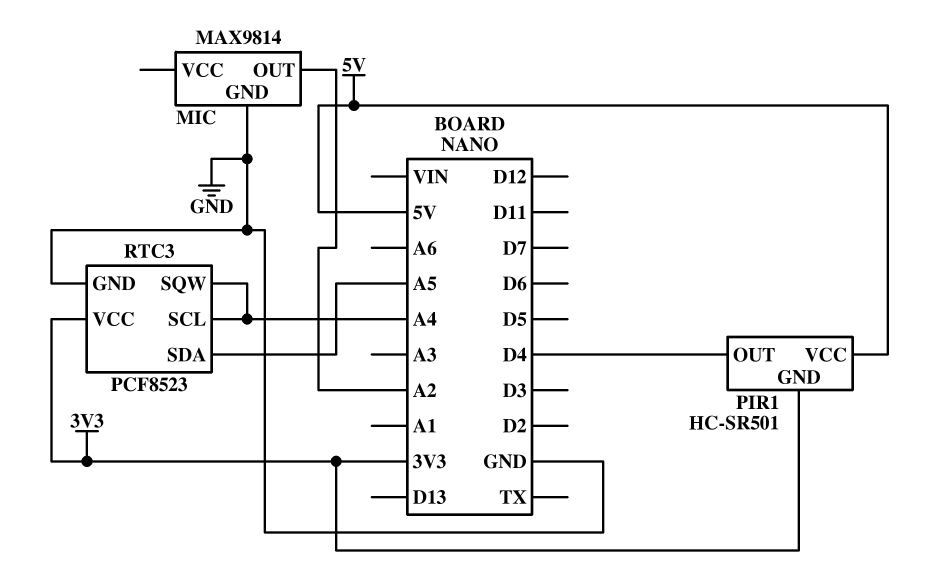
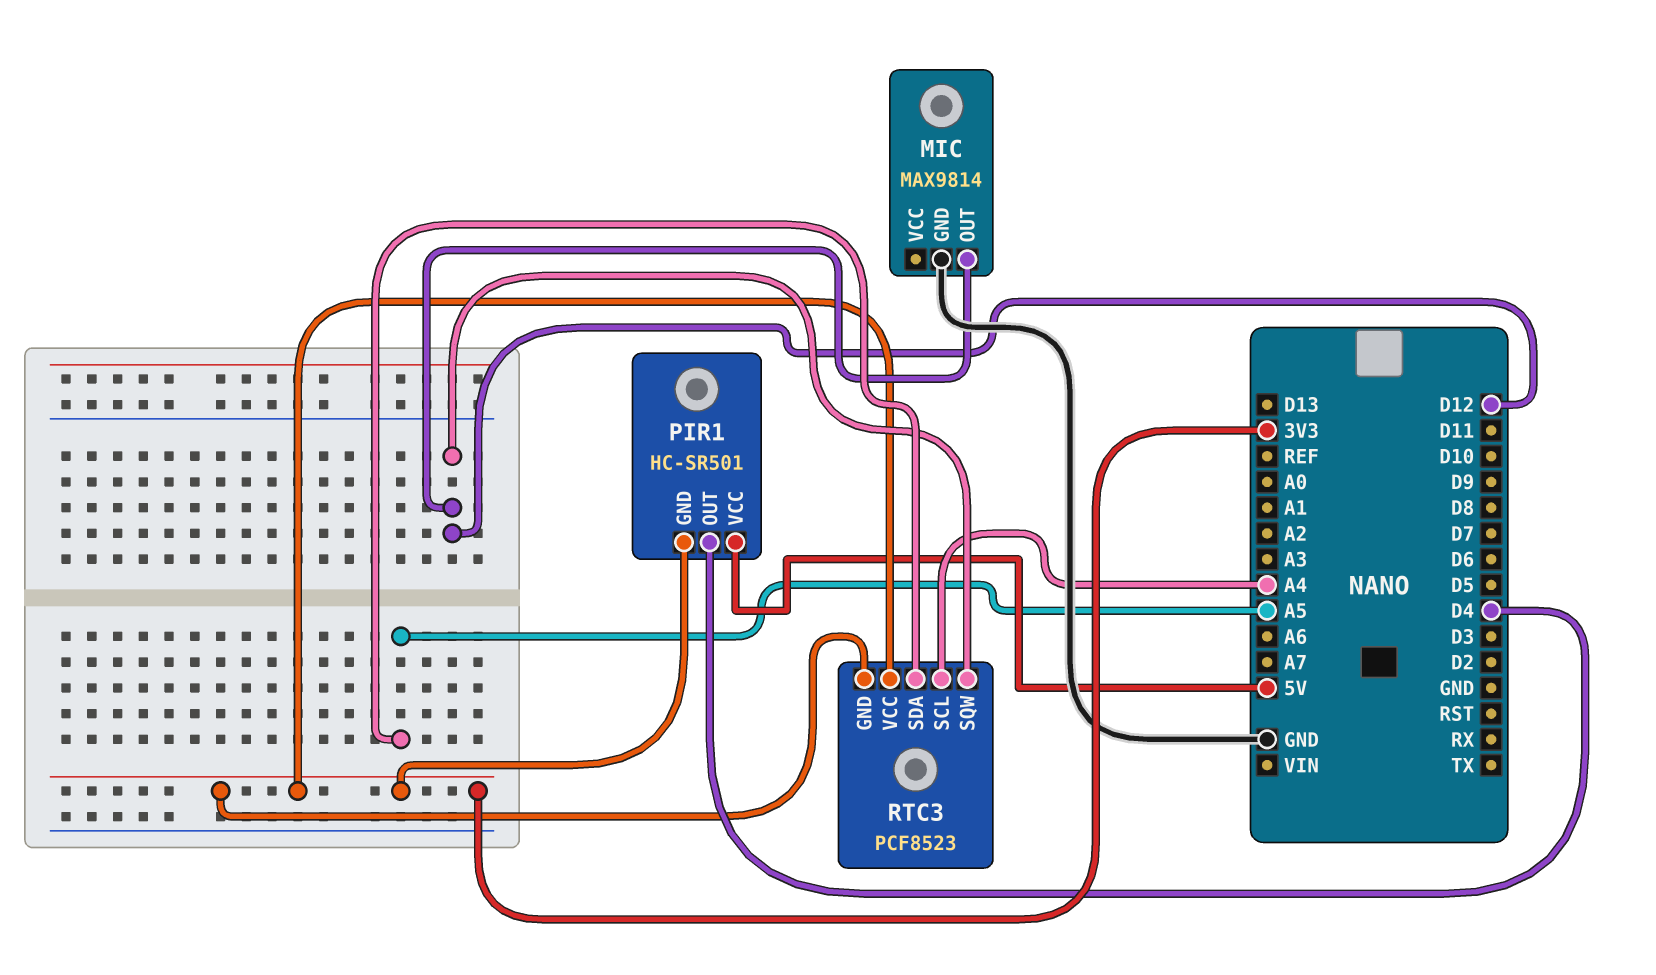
MIC pin OUT: A2 -> D12
RTC3 pin GND: GND -> 3V3
RTC3 pin SQW: A4 -> D12

